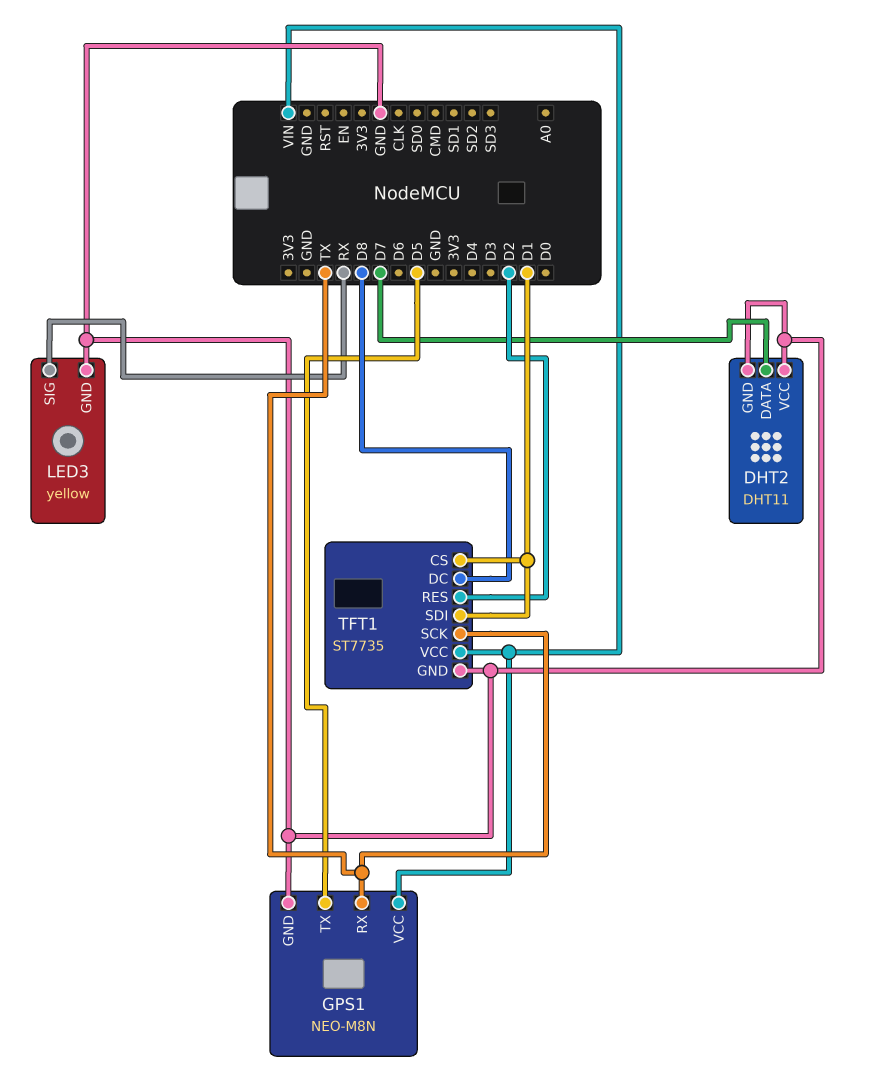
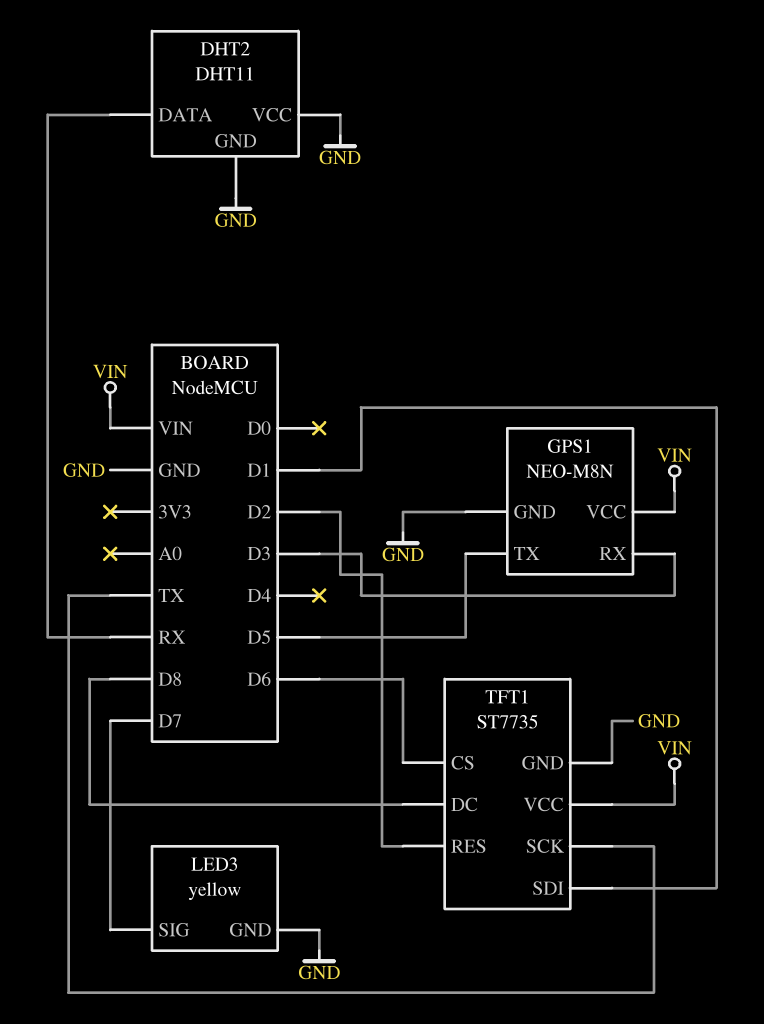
DHT2 pin DATA: D7 -> RX
GPS1 pin RX: TX -> D3
LED3 pin SIG: RX -> D7
TFT1 pin CS: D1 -> D6

